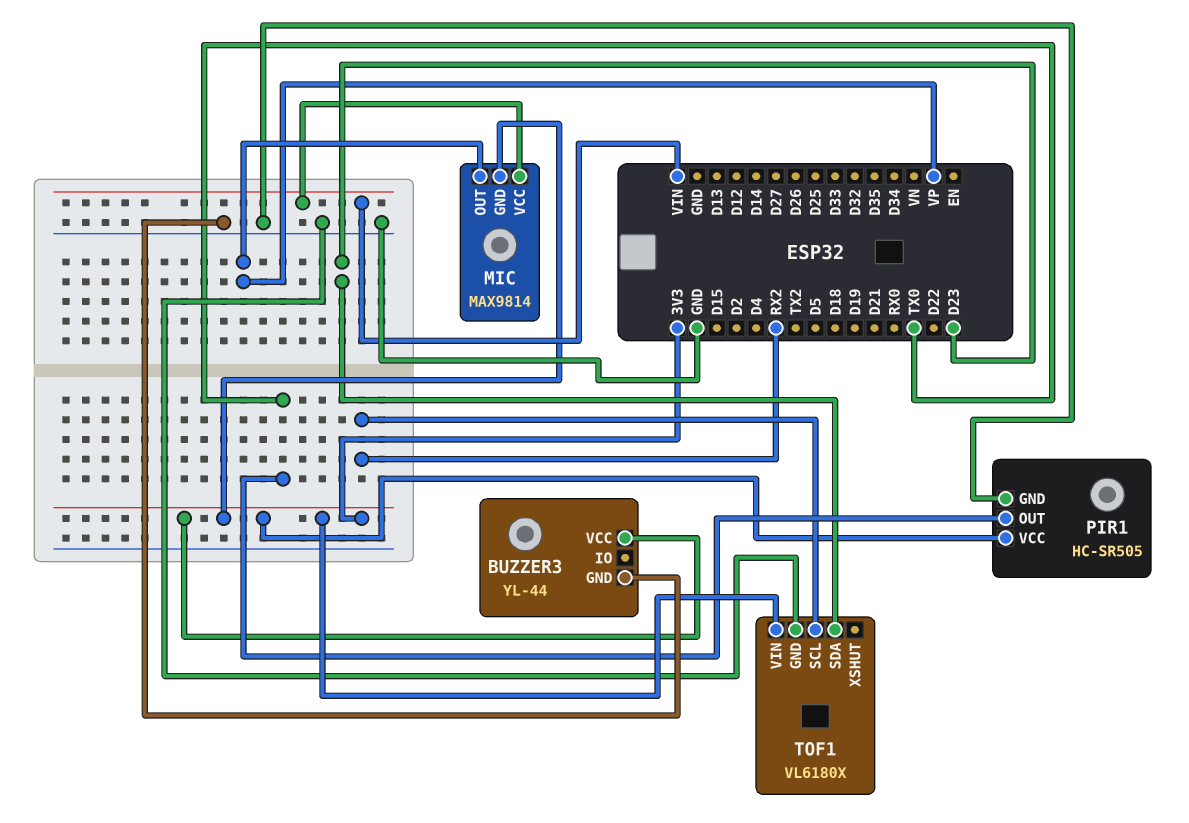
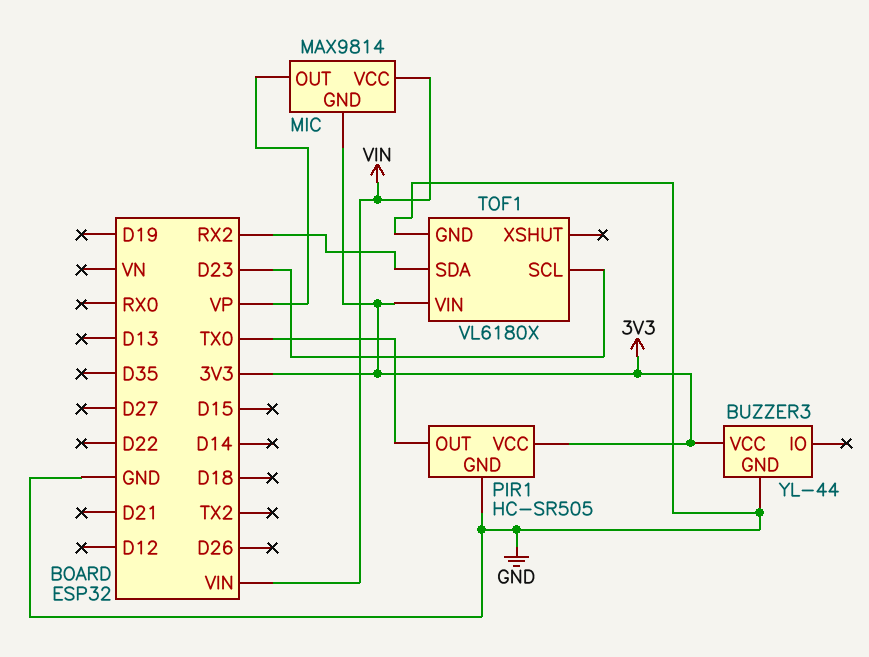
TOF1 pin SCL: RX2 -> D23
TOF1 pin SDA: D23 -> RX2

